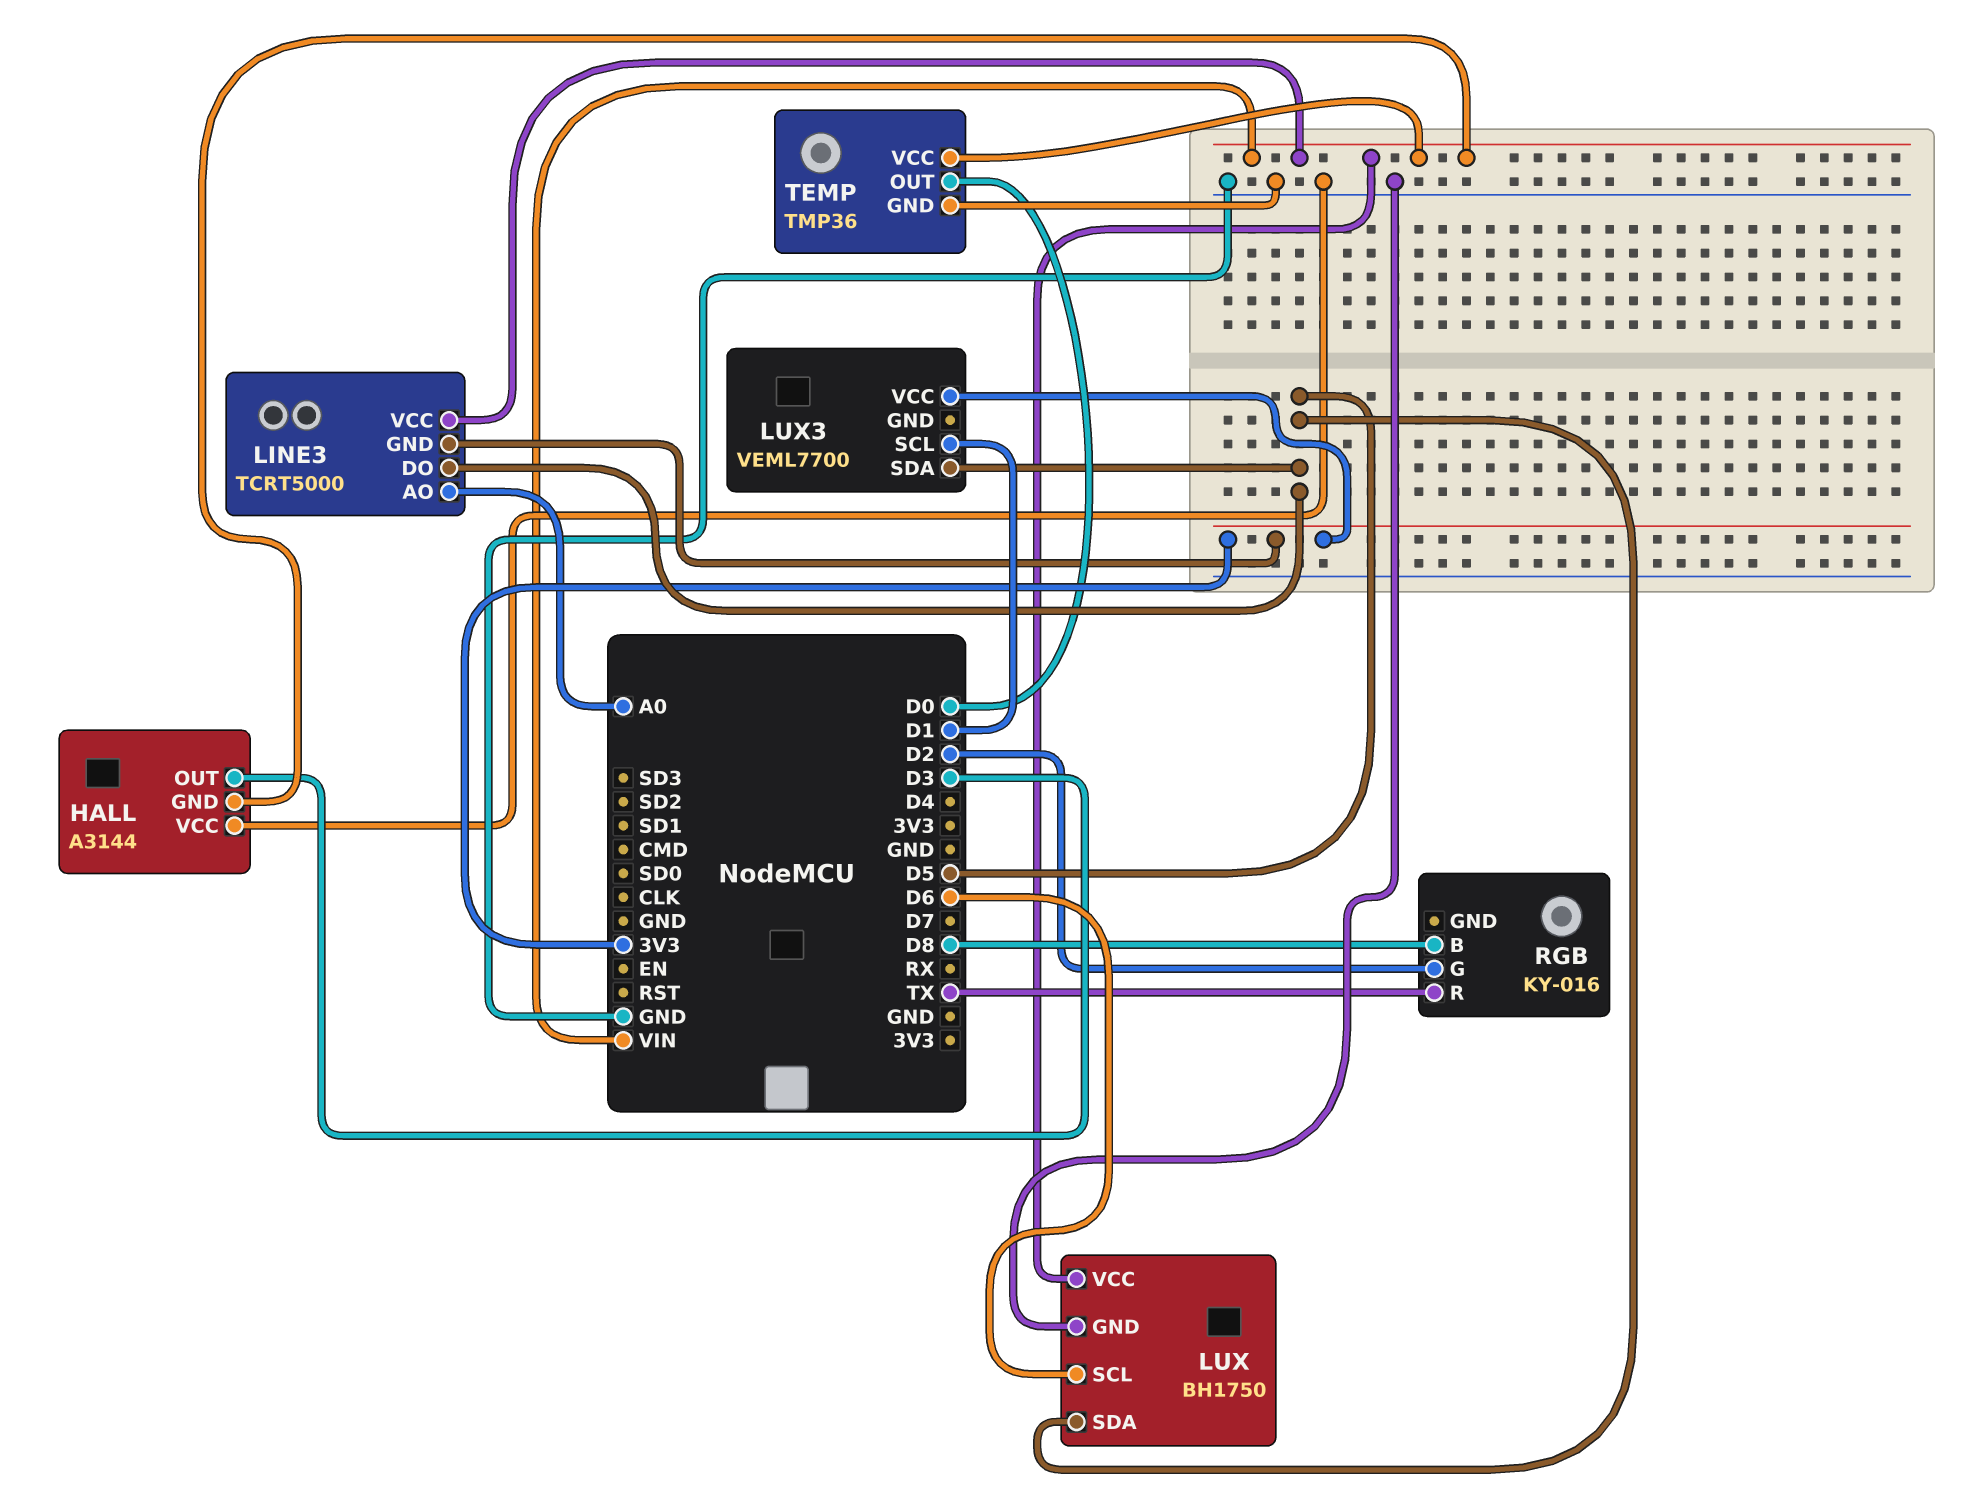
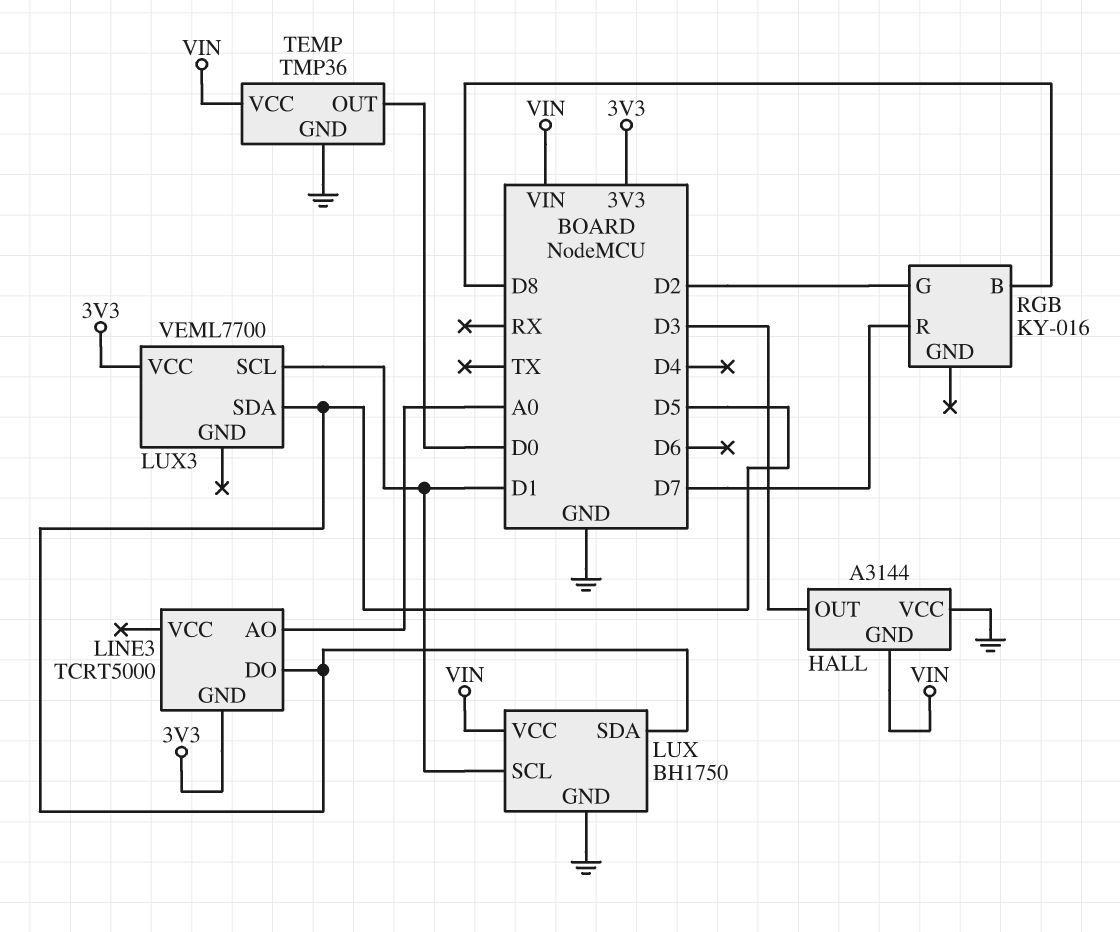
LINE3 pin VCC: VIN -> none
LUX pin SCL: D6 -> D1
RGB pin R: TX -> D7

